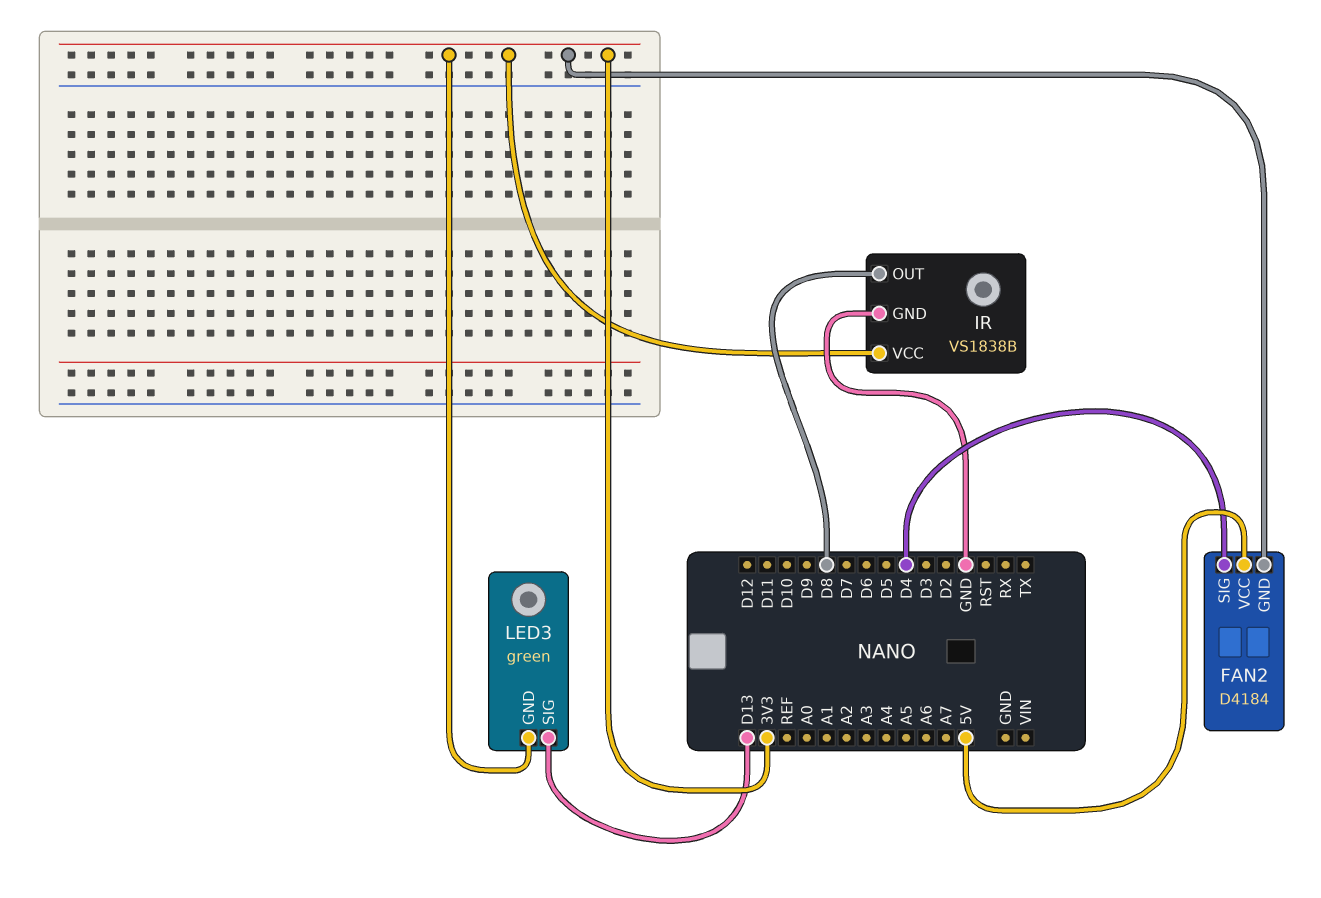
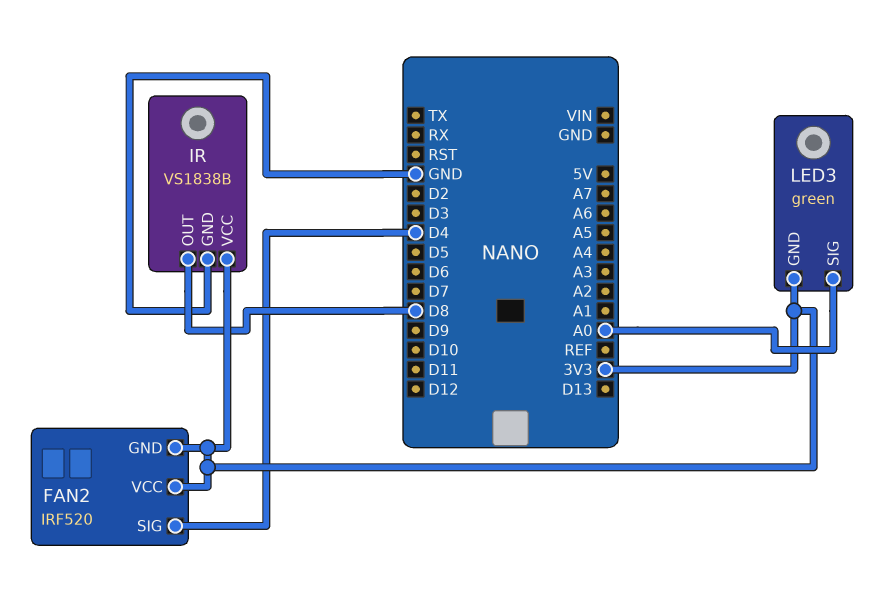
FAN2: D4184 -> IRF520
FAN2 pin VCC: 5V -> 3V3
LED3 pin SIG: D13 -> A0

